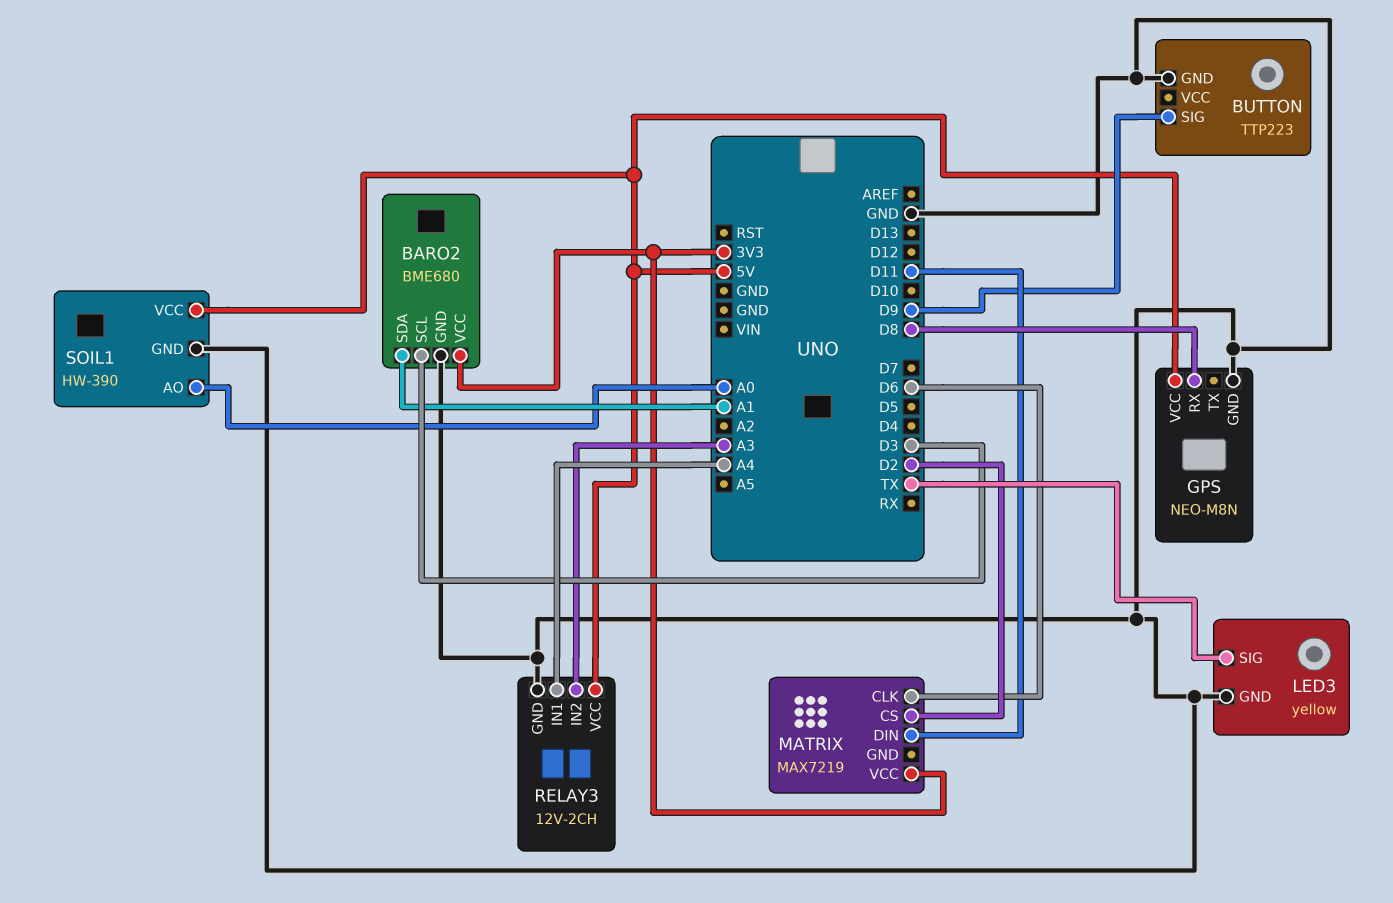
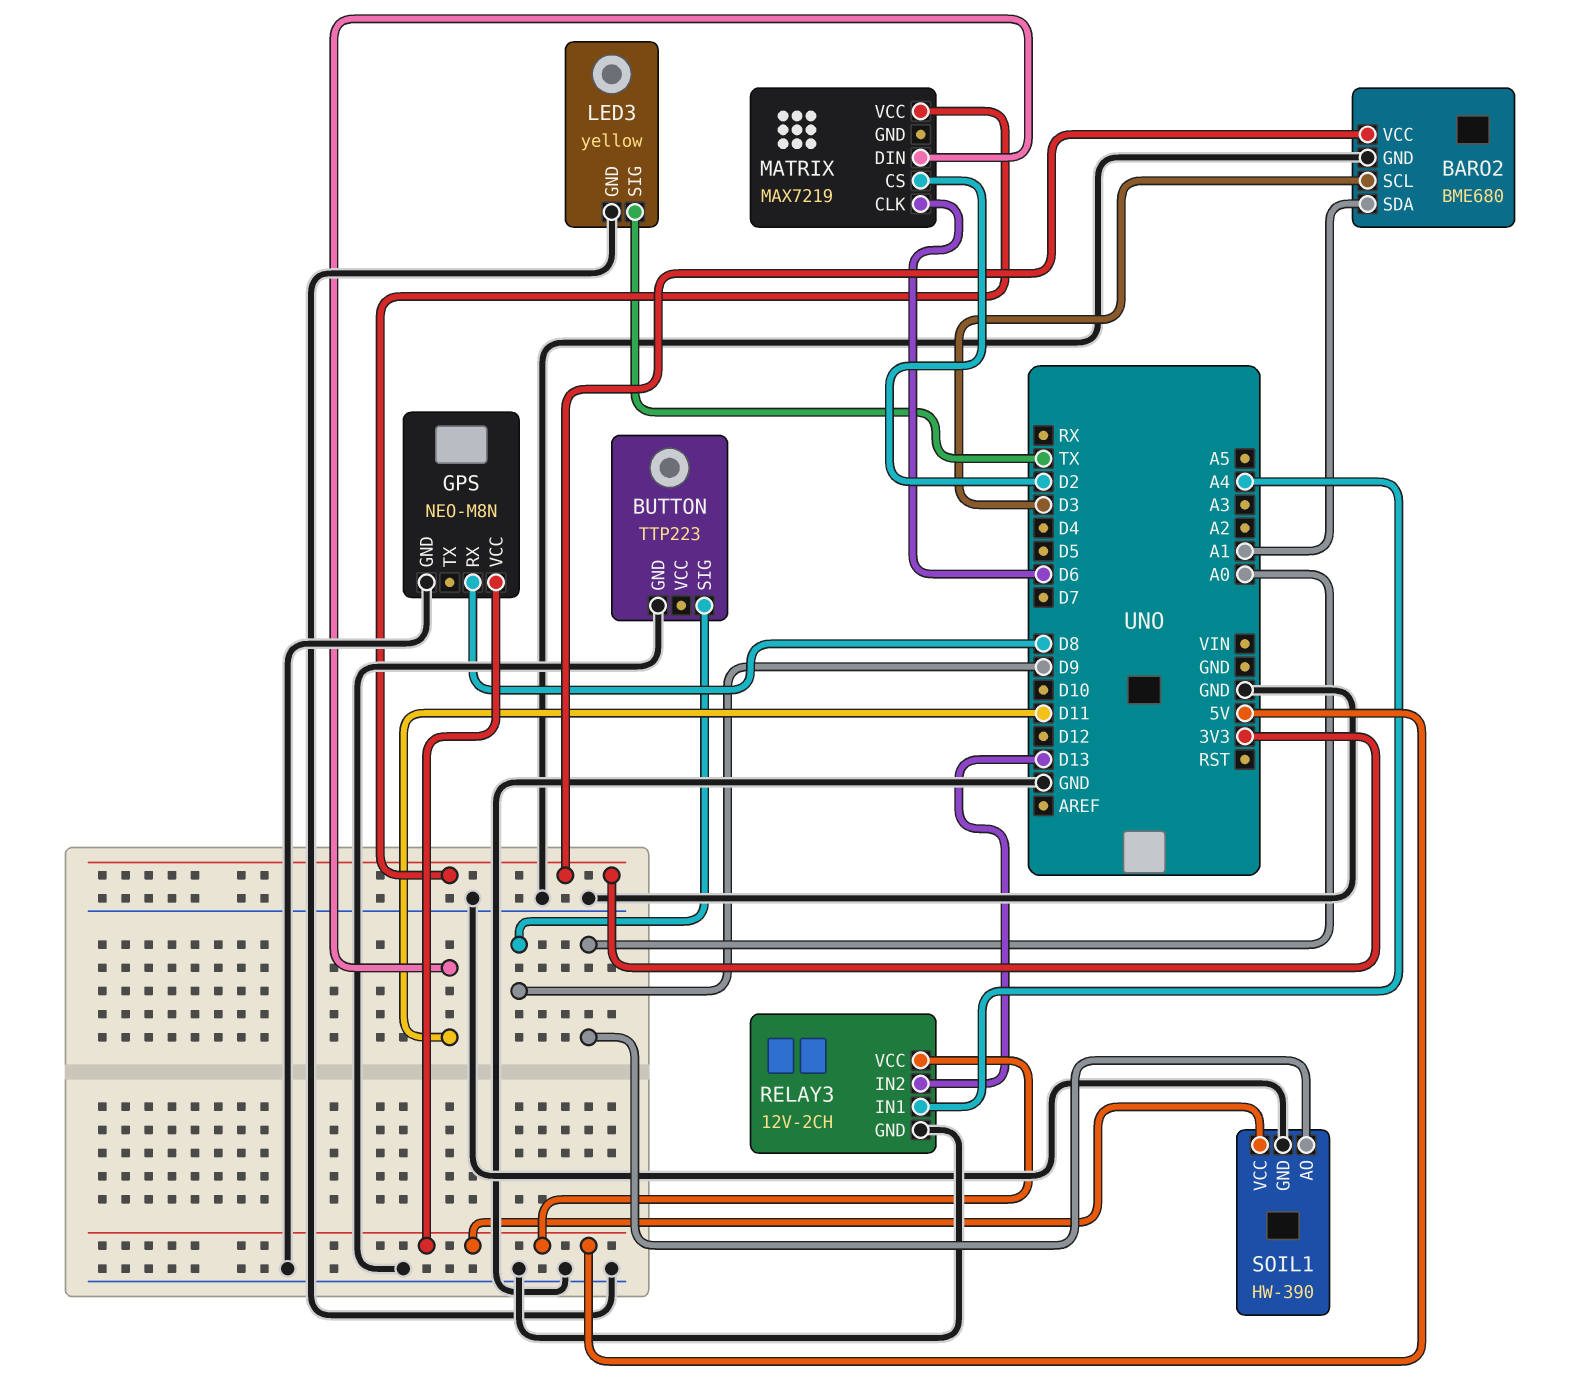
RELAY3 pin IN2: A3 -> D13

